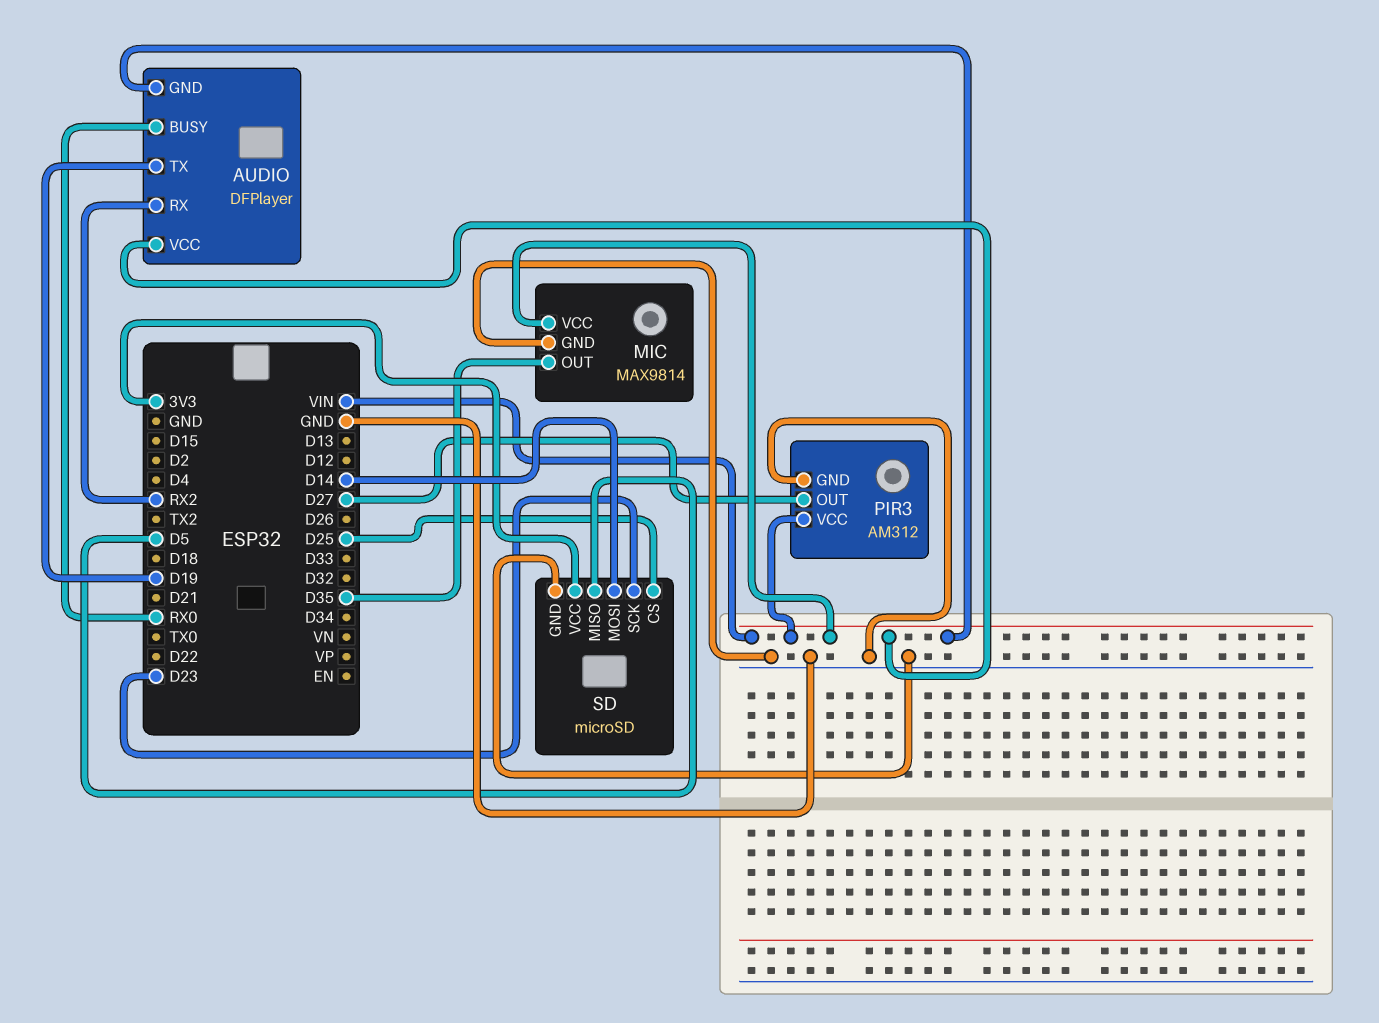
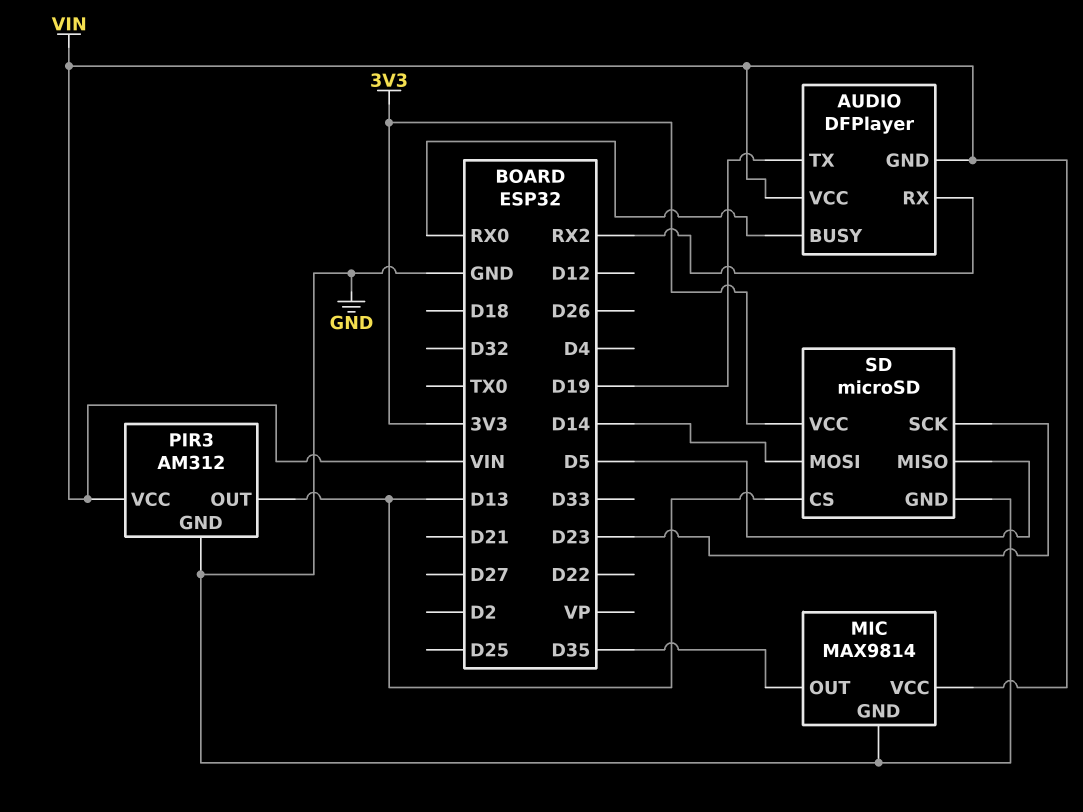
PIR3 pin OUT: D27 -> D13
SD pin CS: D25 -> D13

